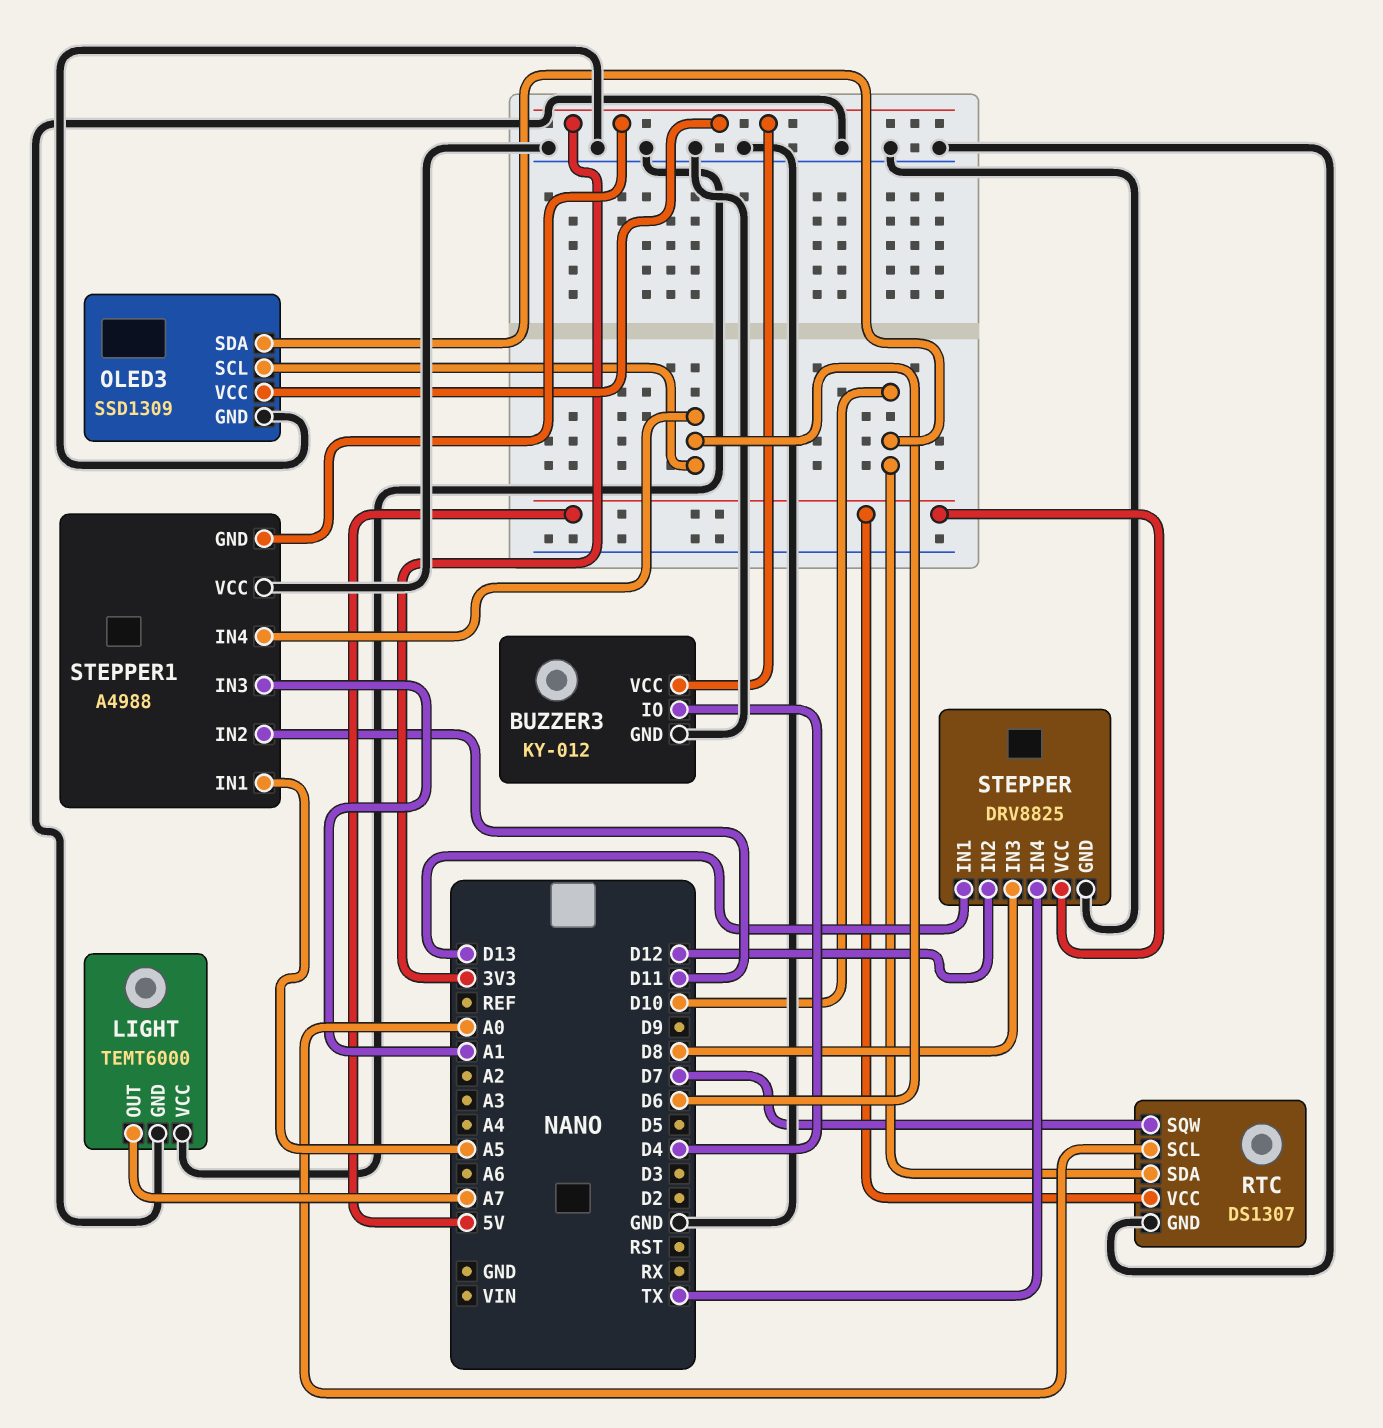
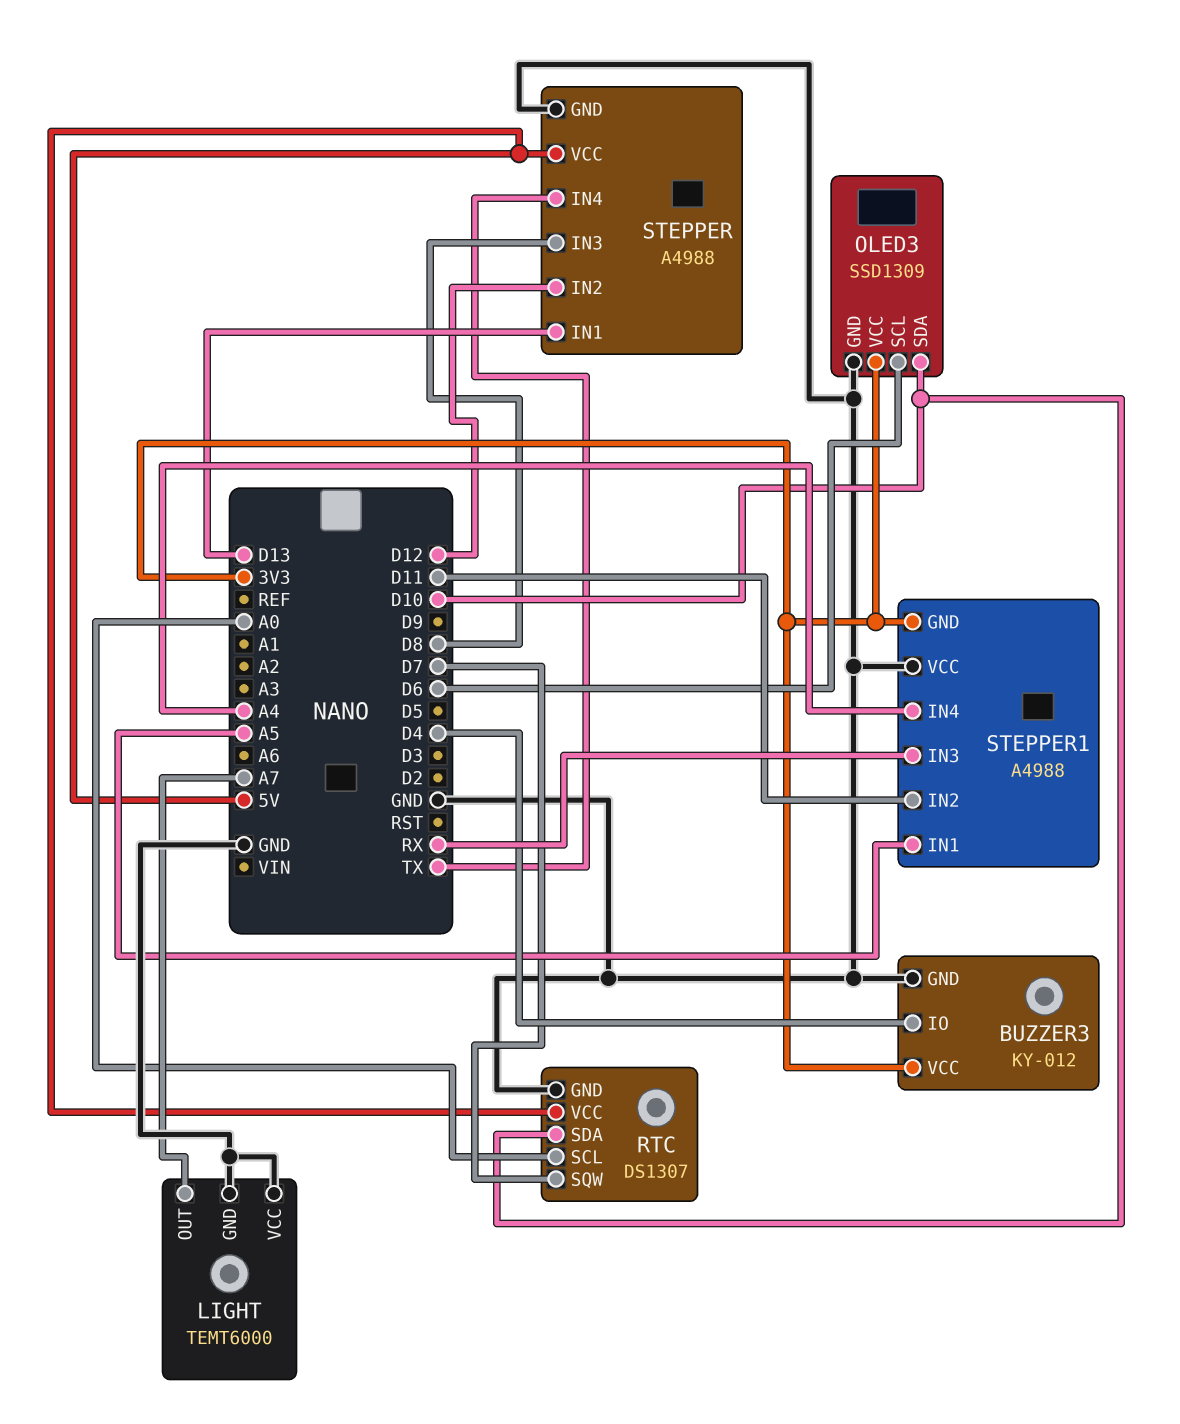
STEPPER: DRV8825 -> A4988
STEPPER1 pin IN3: A1 -> RX
STEPPER1 pin IN4: D6 -> A4

